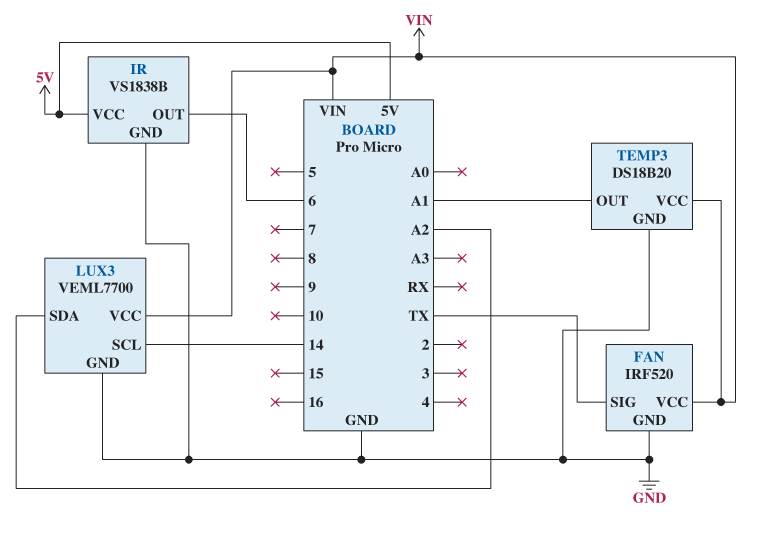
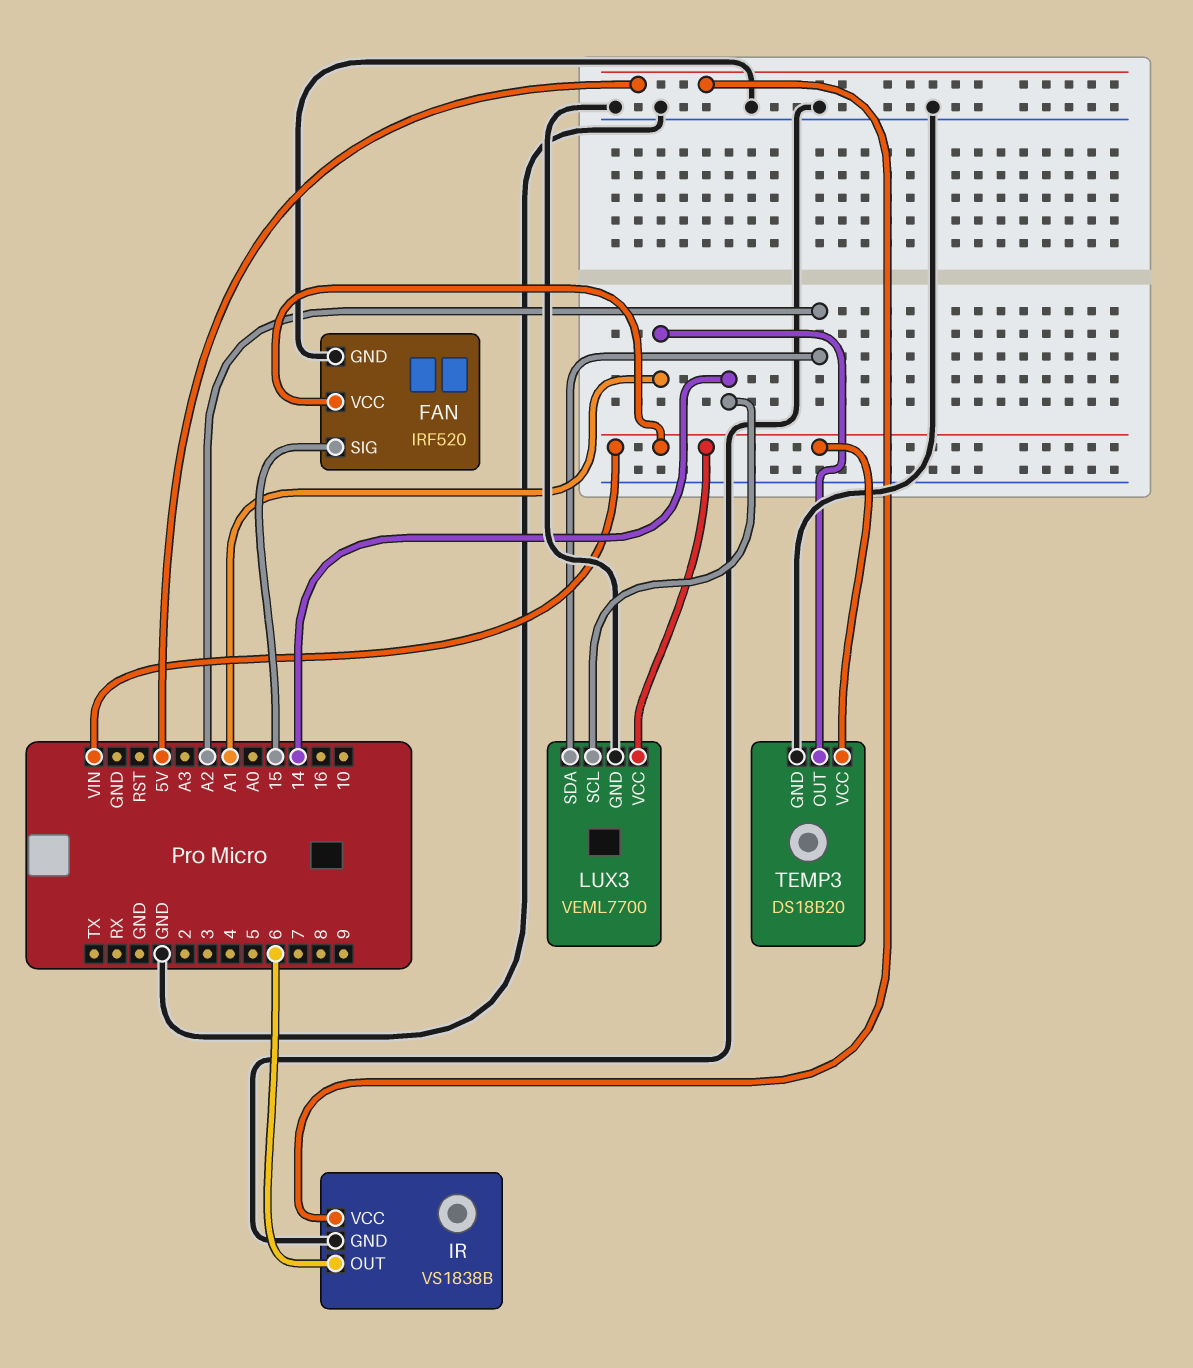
FAN pin SIG: TX -> 15

